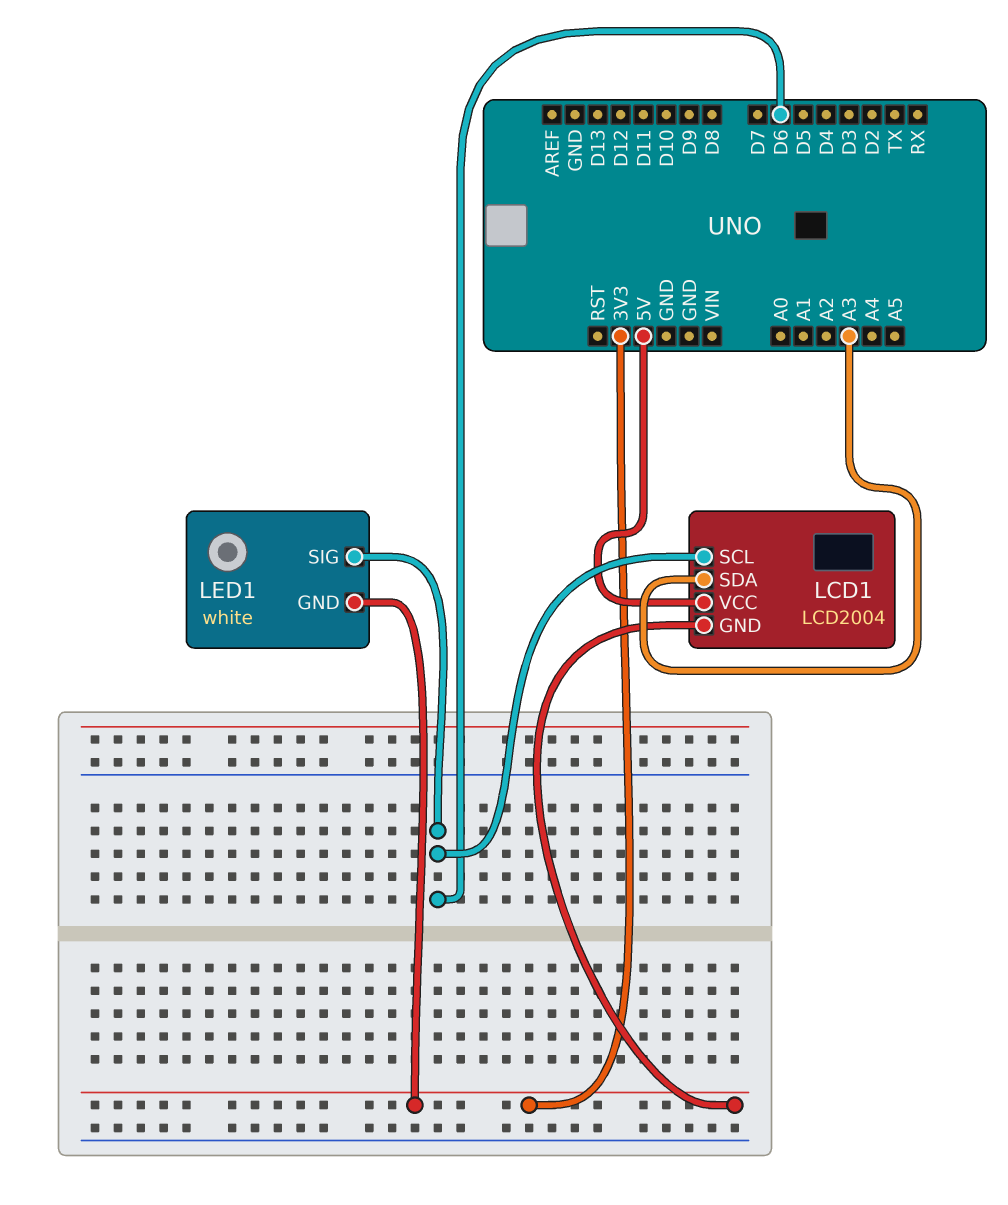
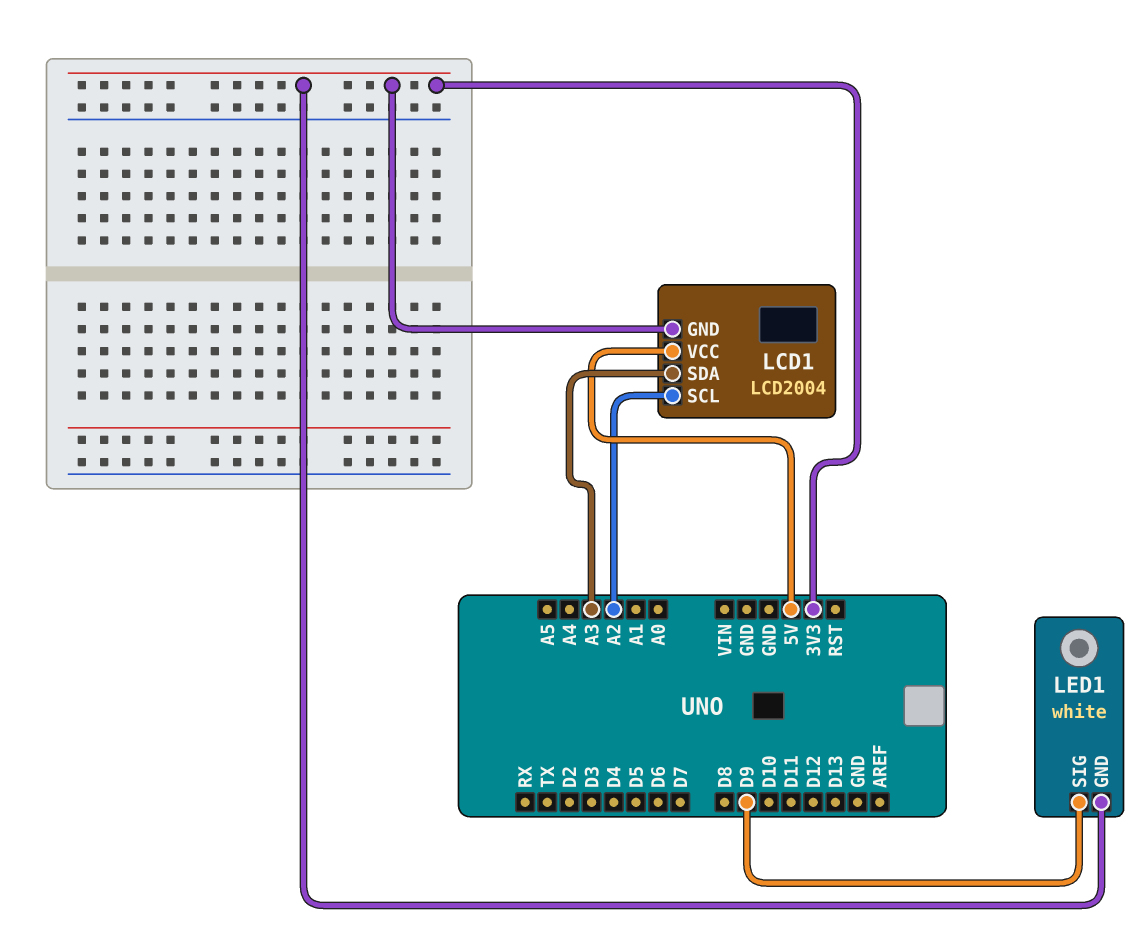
LCD1 pin SCL: D6 -> A2
LED1 pin SIG: D6 -> D9

